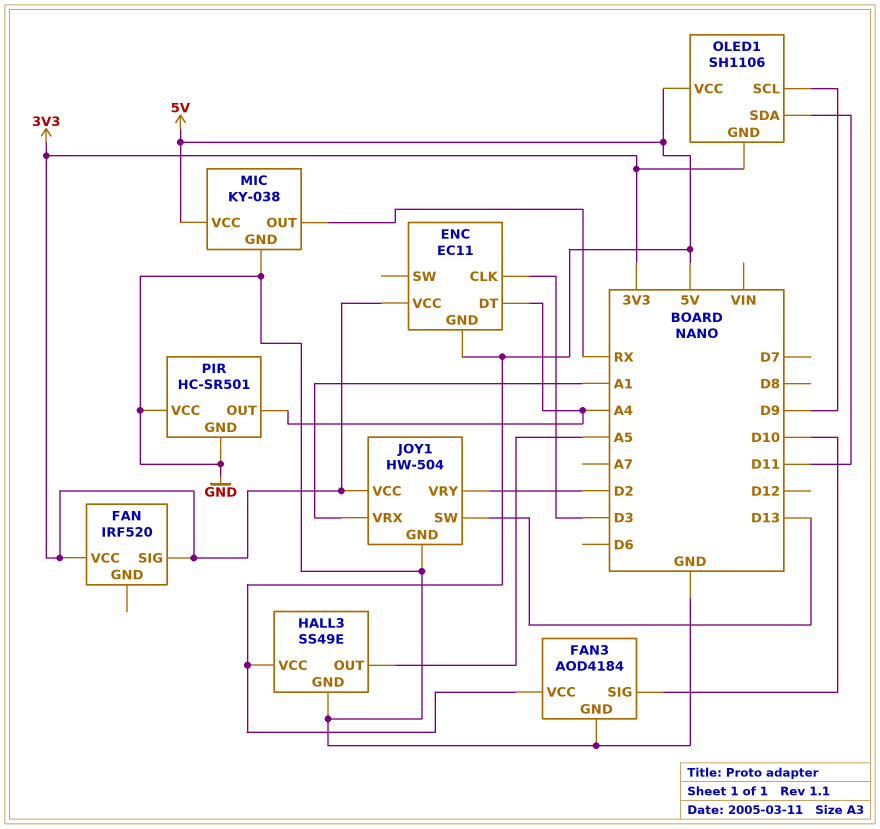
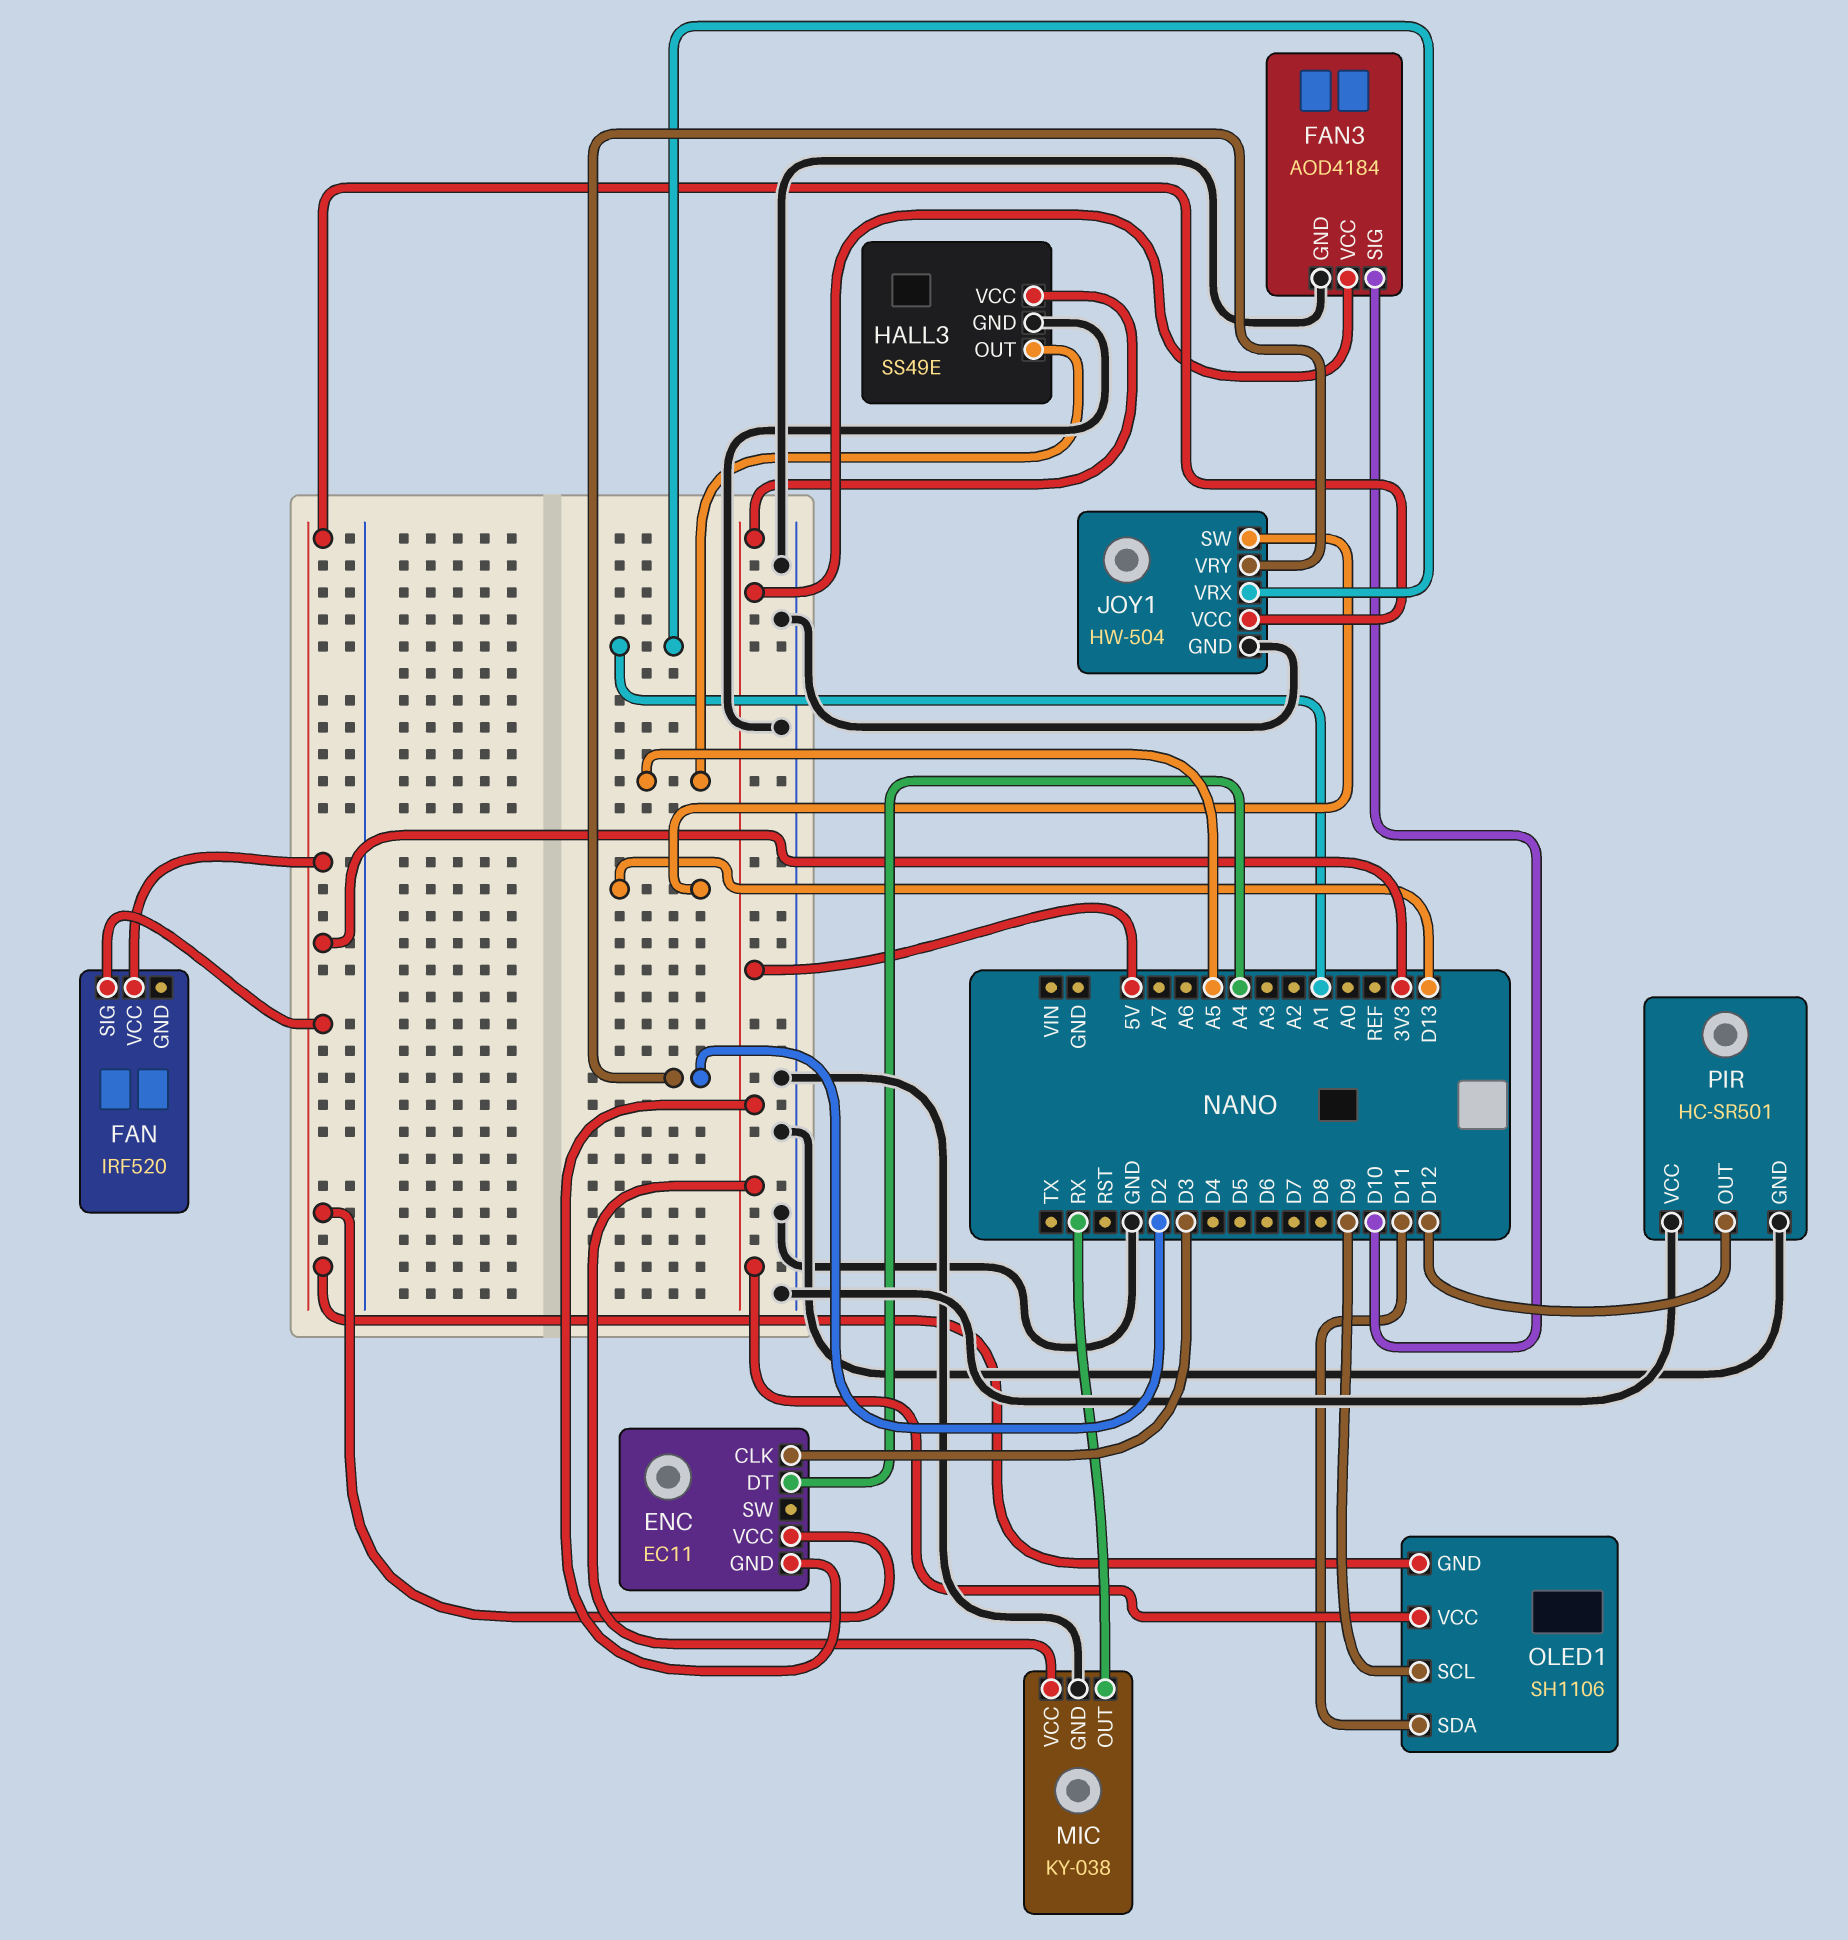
PIR pin OUT: A4 -> D12

